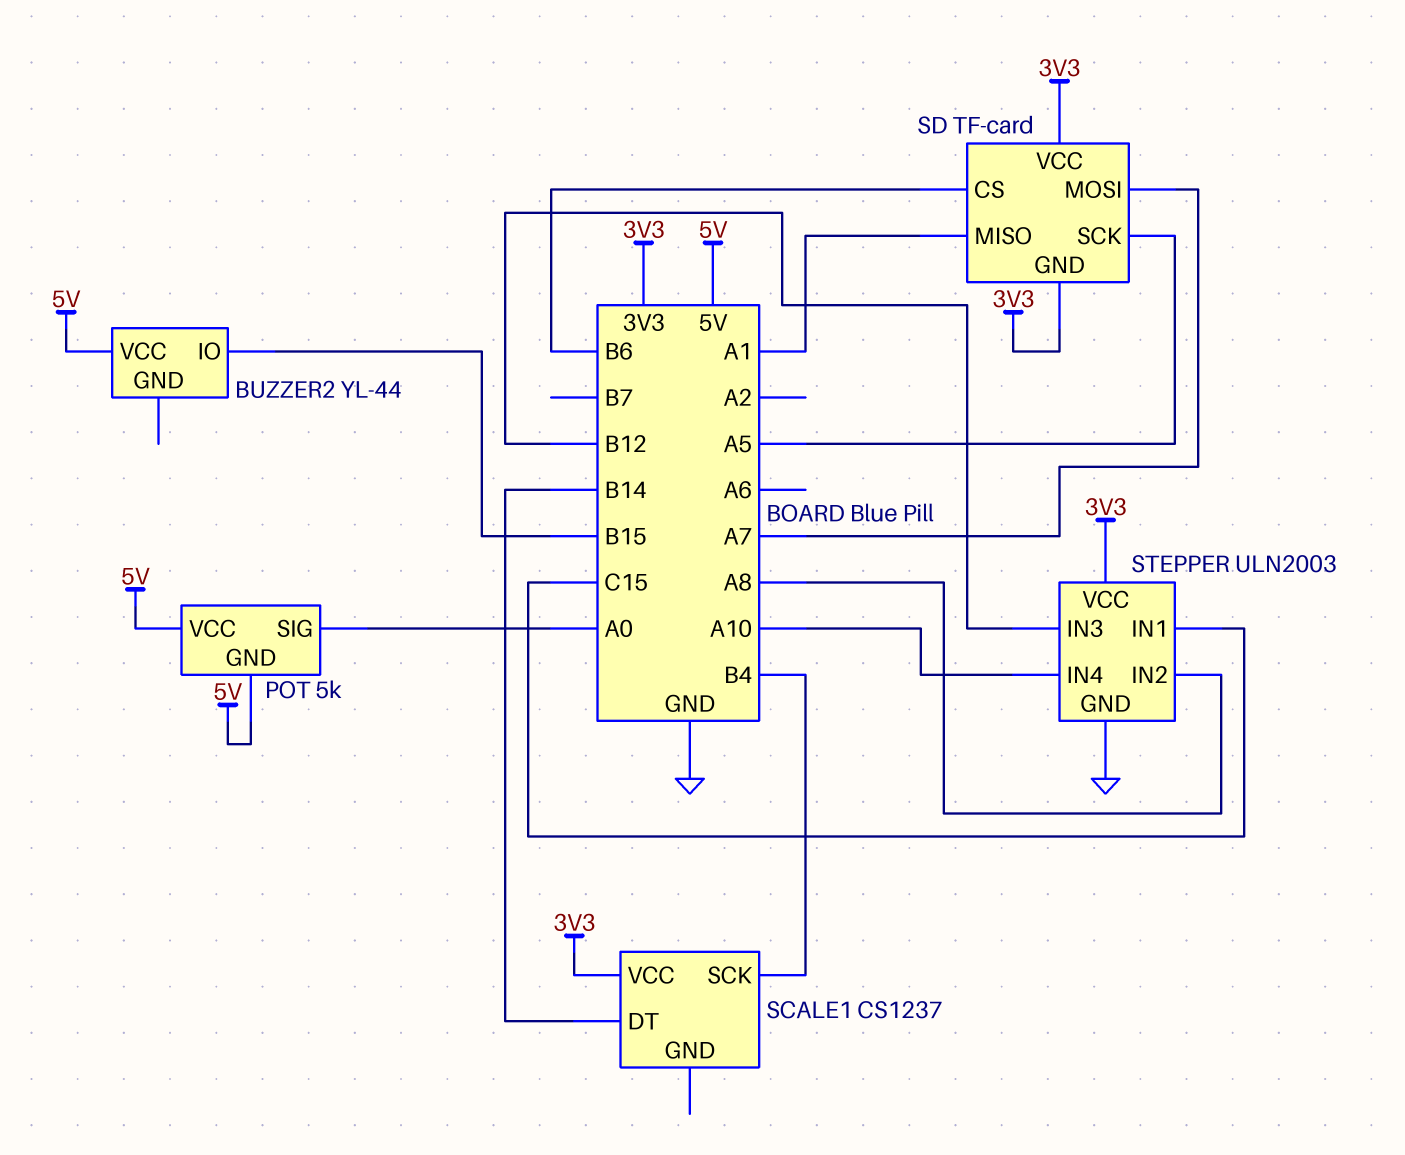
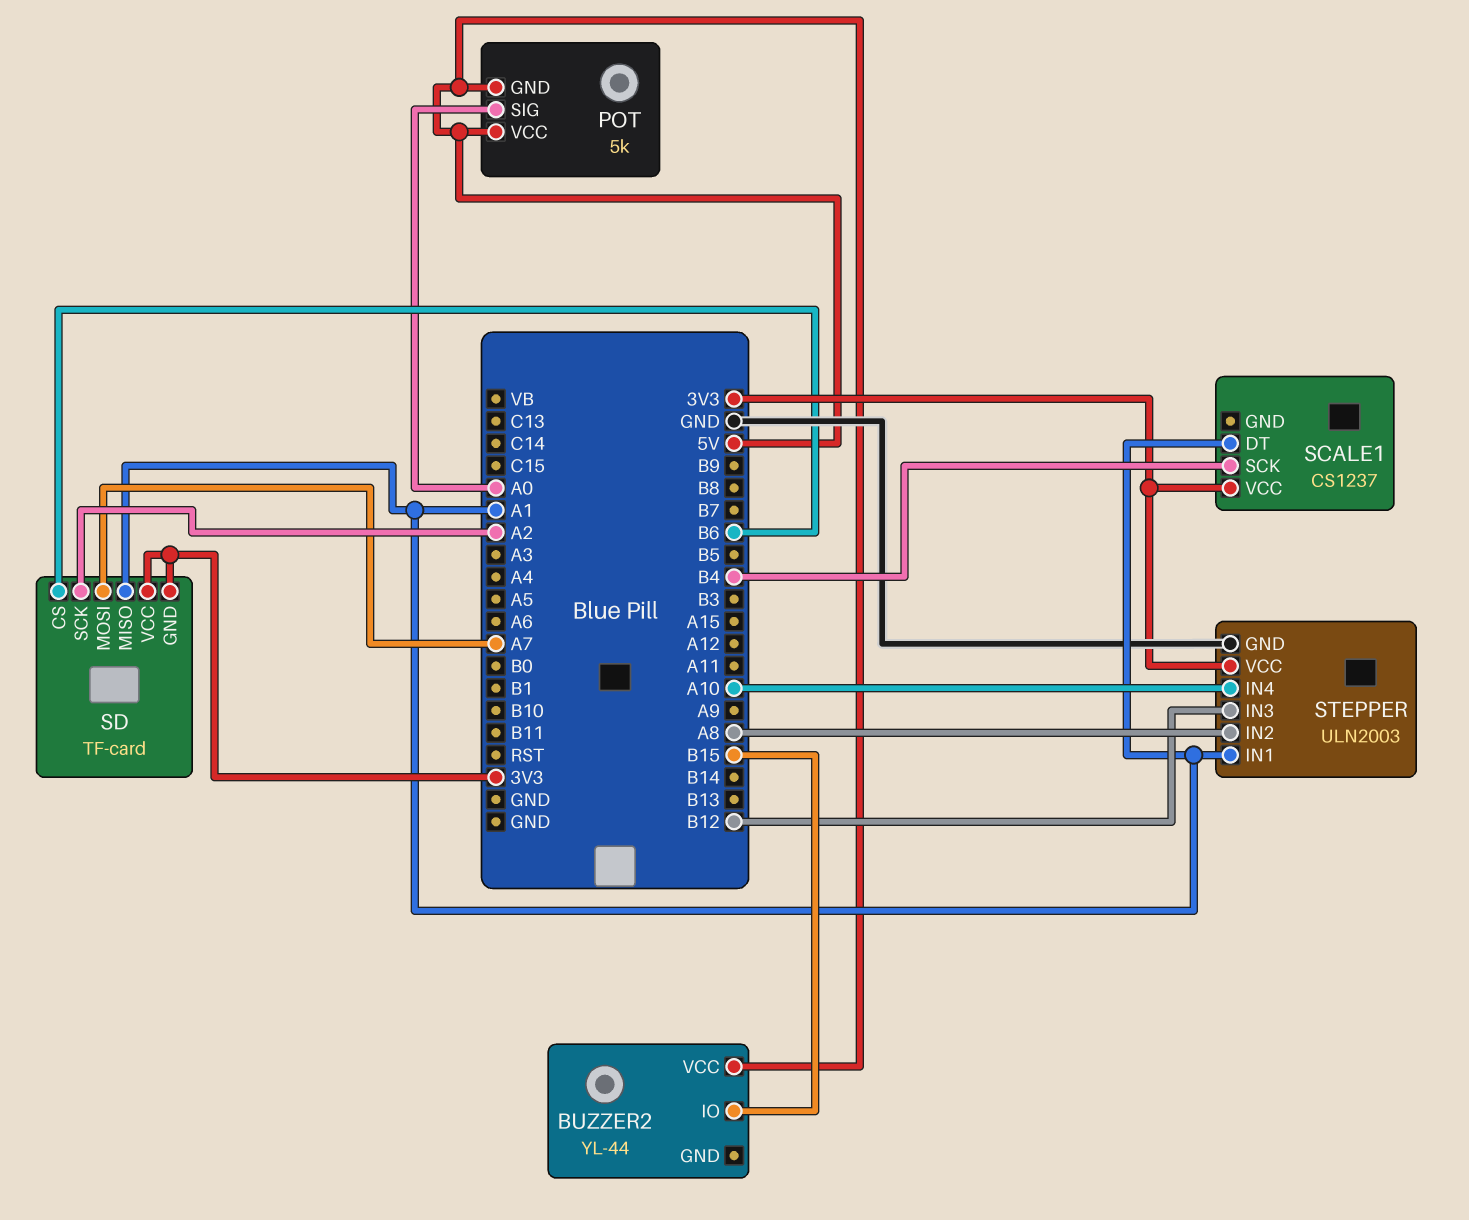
SCALE1 pin DT: B14 -> A1
SD pin SCK: A5 -> A2
STEPPER pin IN1: C15 -> A1

